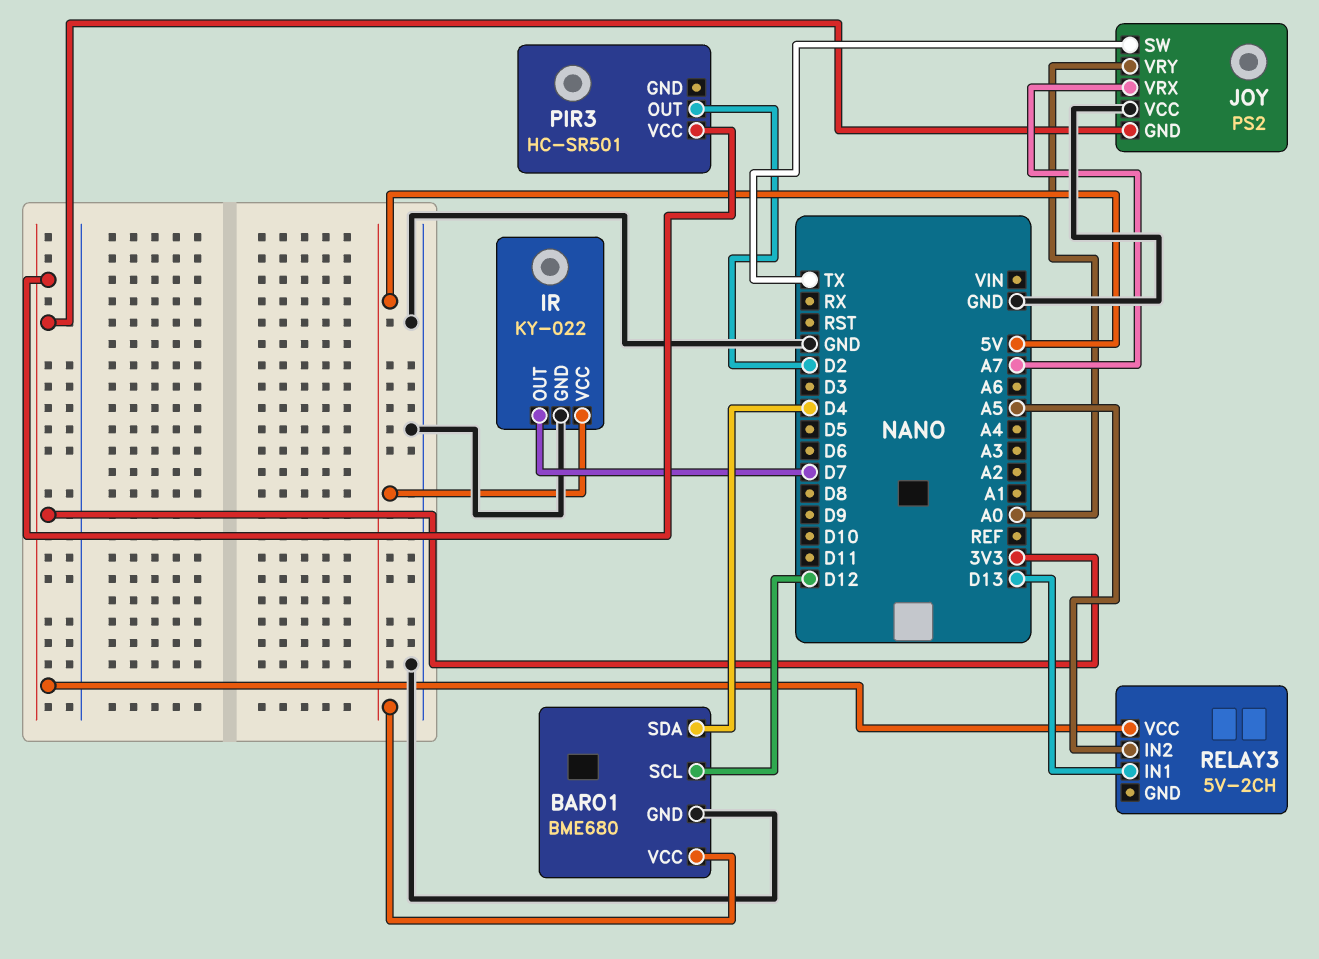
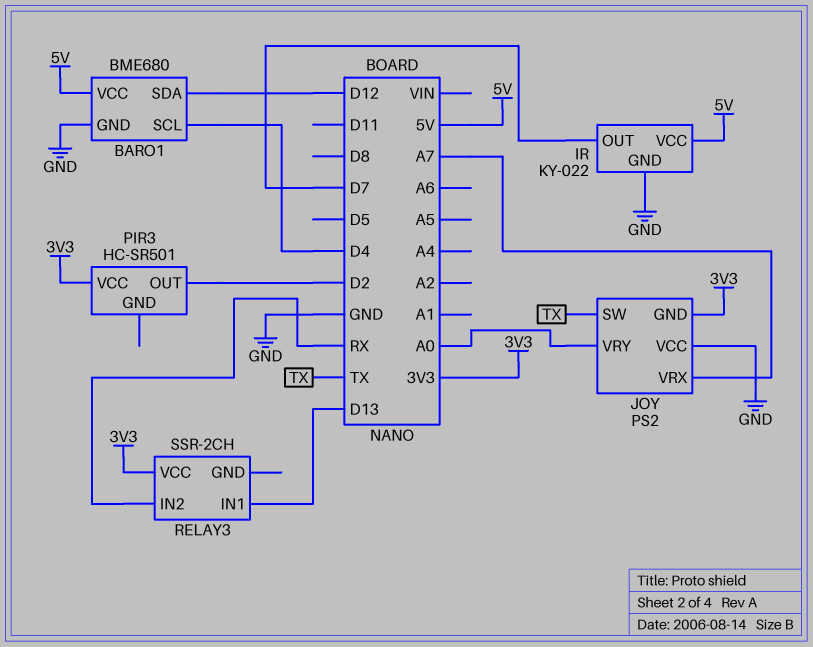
BARO1 pin SCL: D12 -> D4
BARO1 pin SDA: D4 -> D12
RELAY3: 5V-2CH -> SSR-2CH
RELAY3 pin IN2: A5 -> RX

